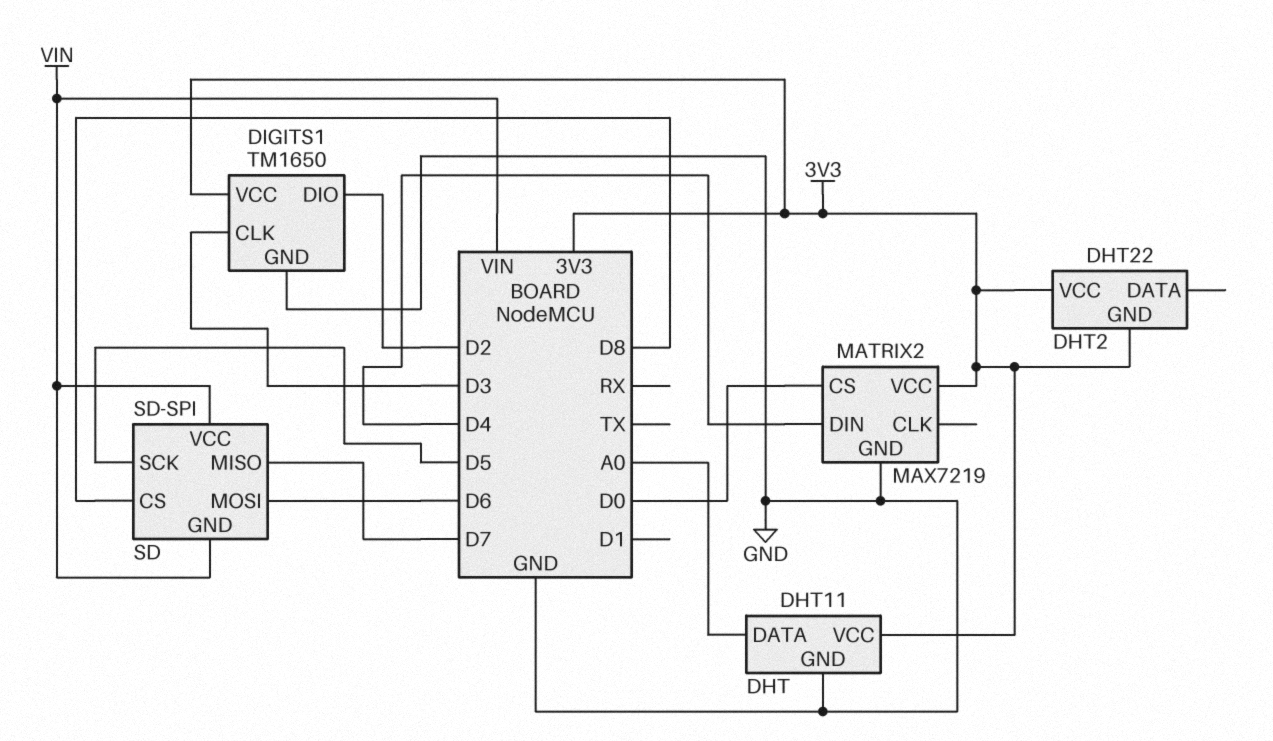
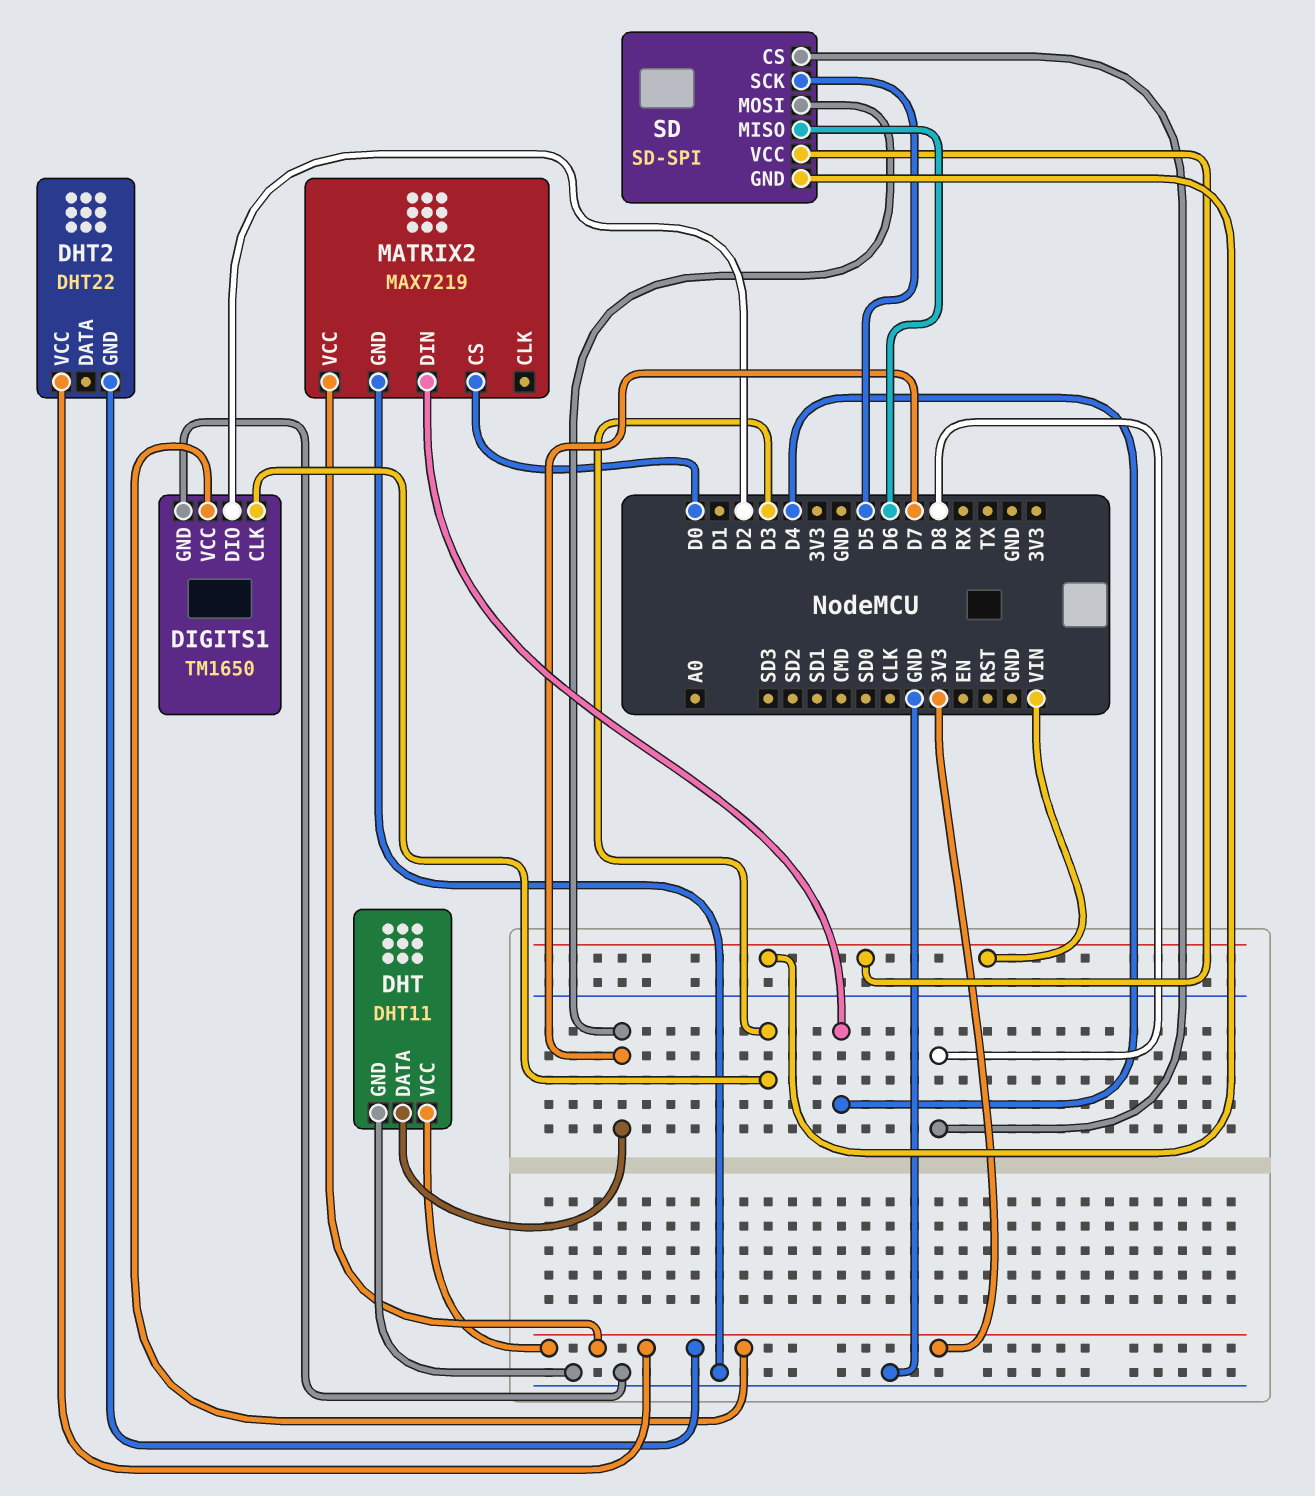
DHT pin DATA: A0 -> D7
SD pin MISO: D7 -> D6
SD pin MOSI: D6 -> D7

